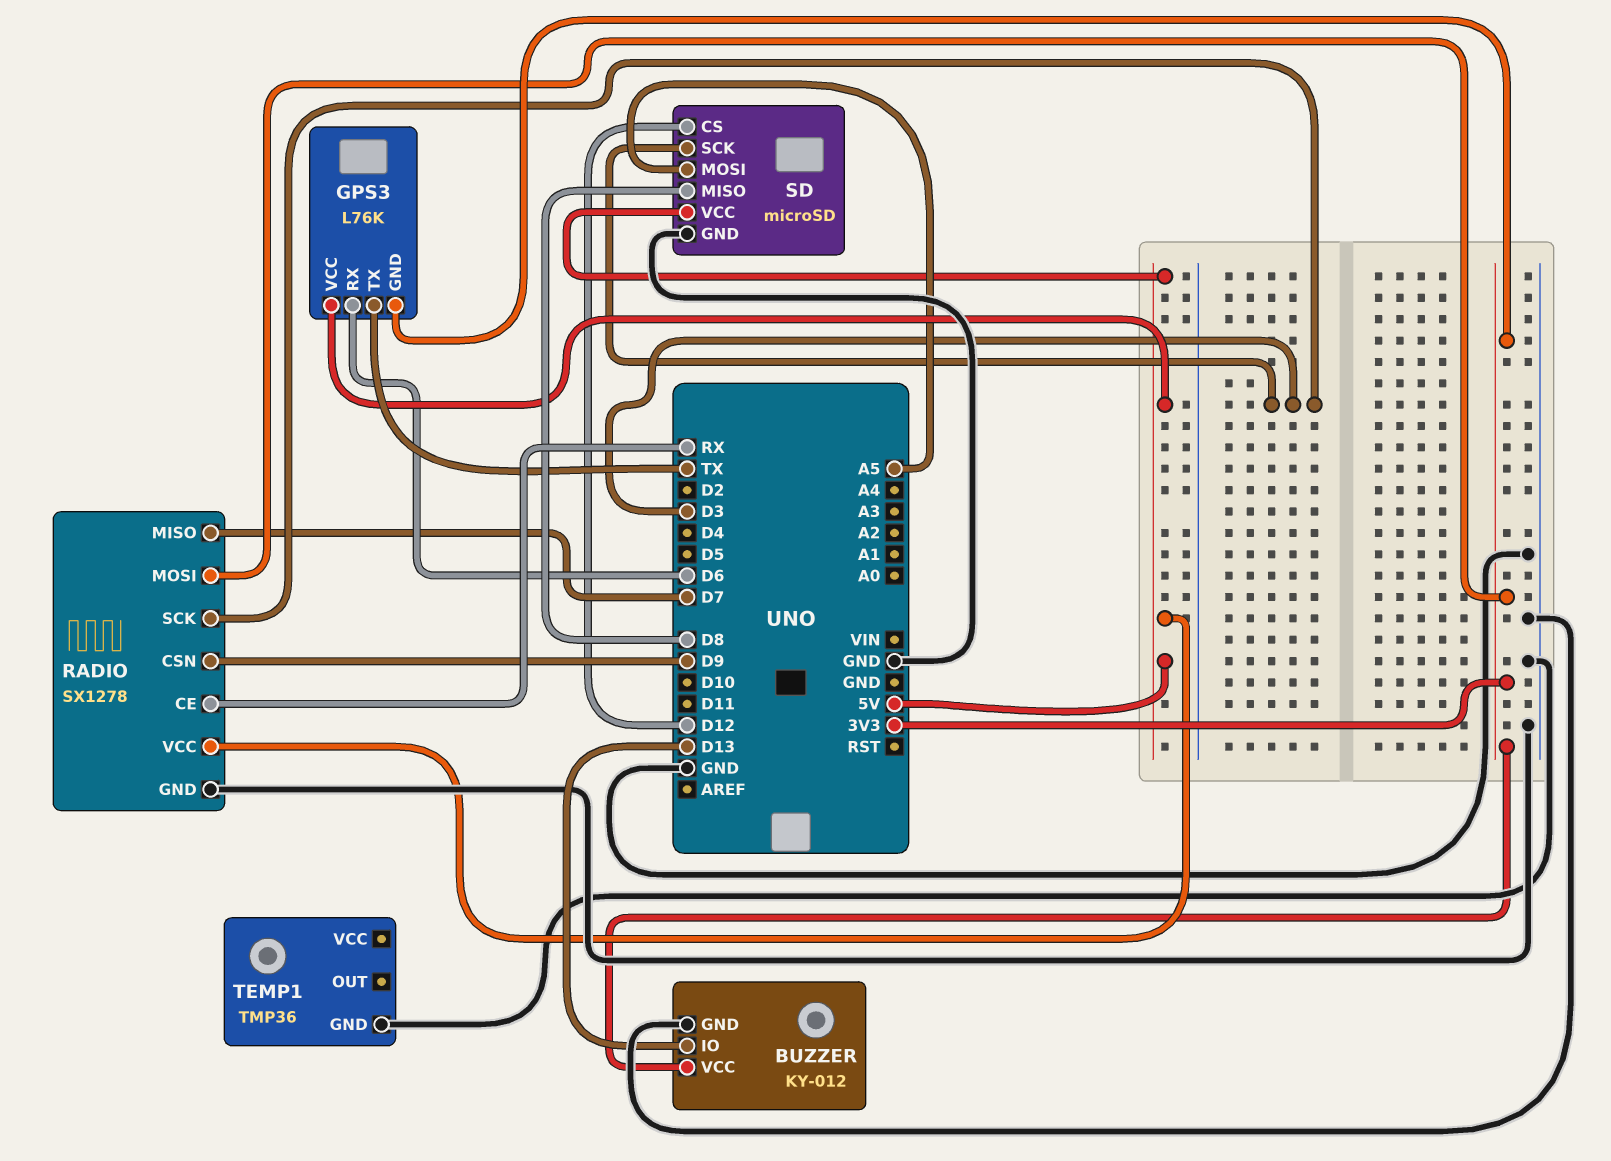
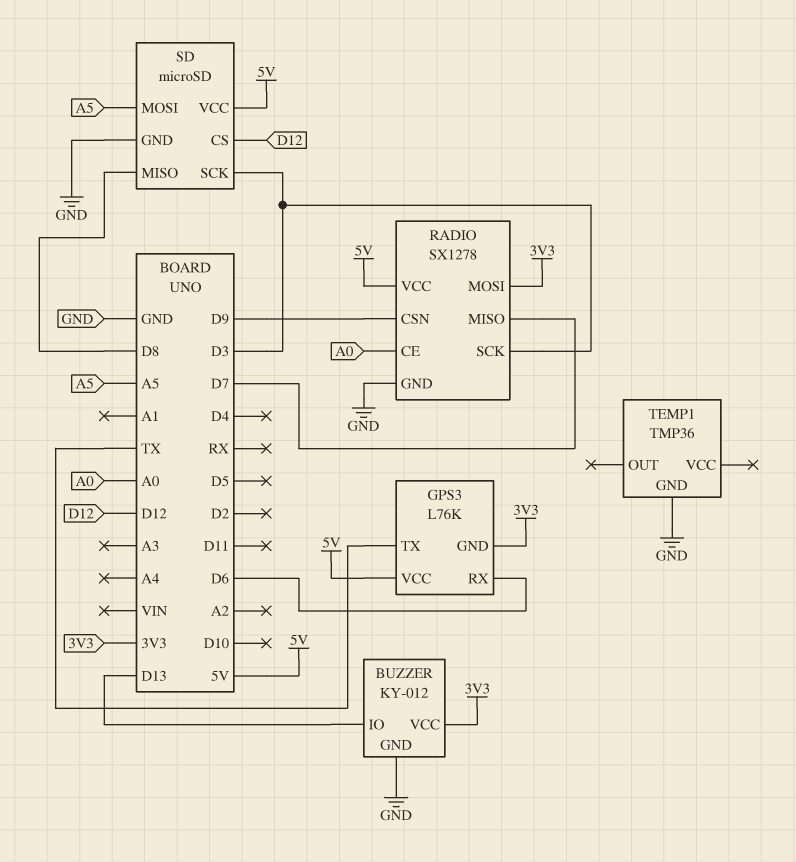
RADIO pin CE: RX -> A0

